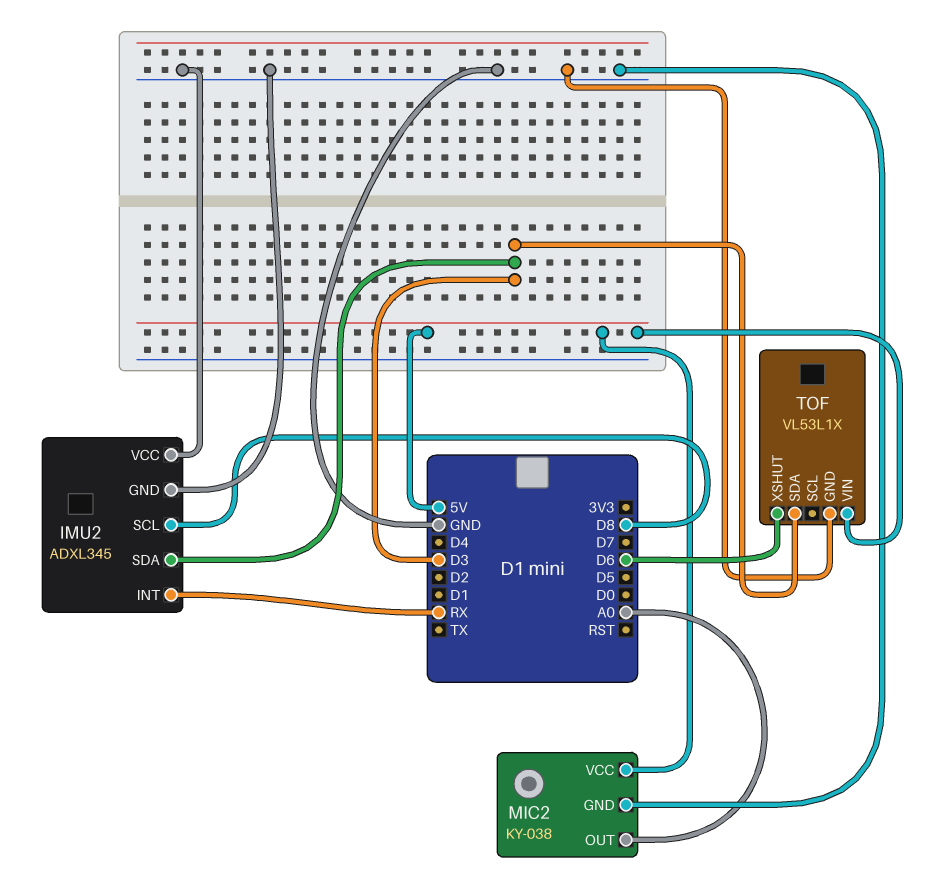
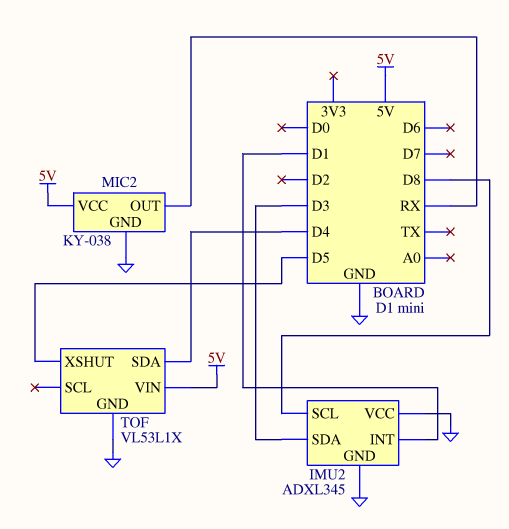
IMU2 pin INT: RX -> D1
MIC2 pin OUT: A0 -> RX
TOF pin SDA: D3 -> D4
TOF pin XSHUT: D6 -> D5

